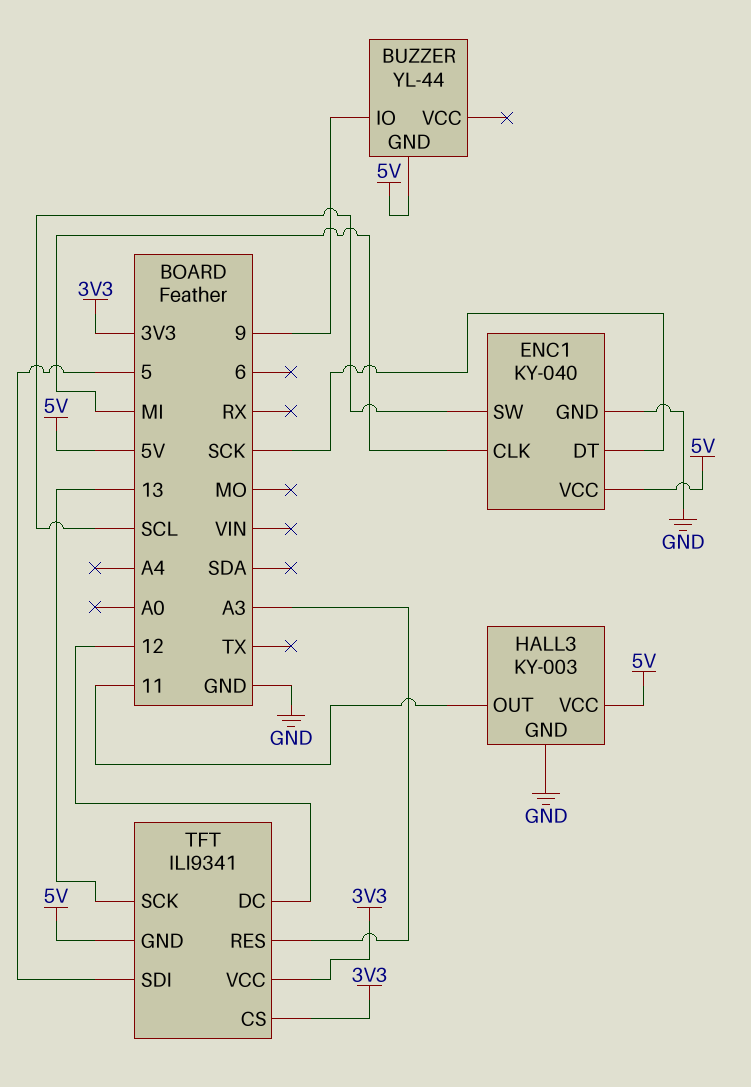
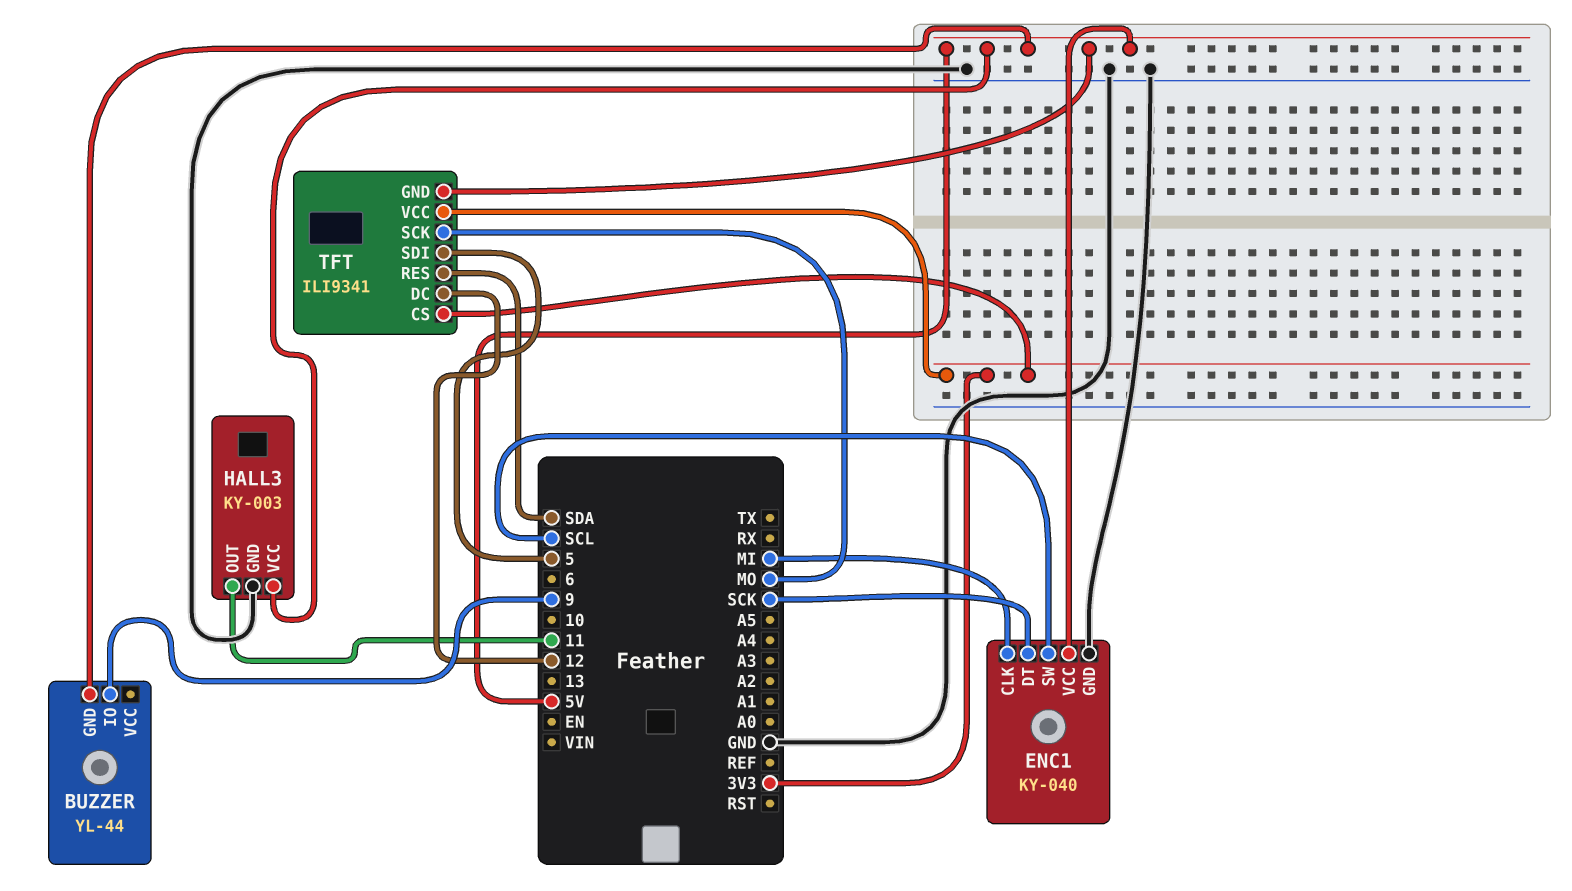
TFT pin RES: A3 -> SDA
TFT pin SCK: 13 -> MO

